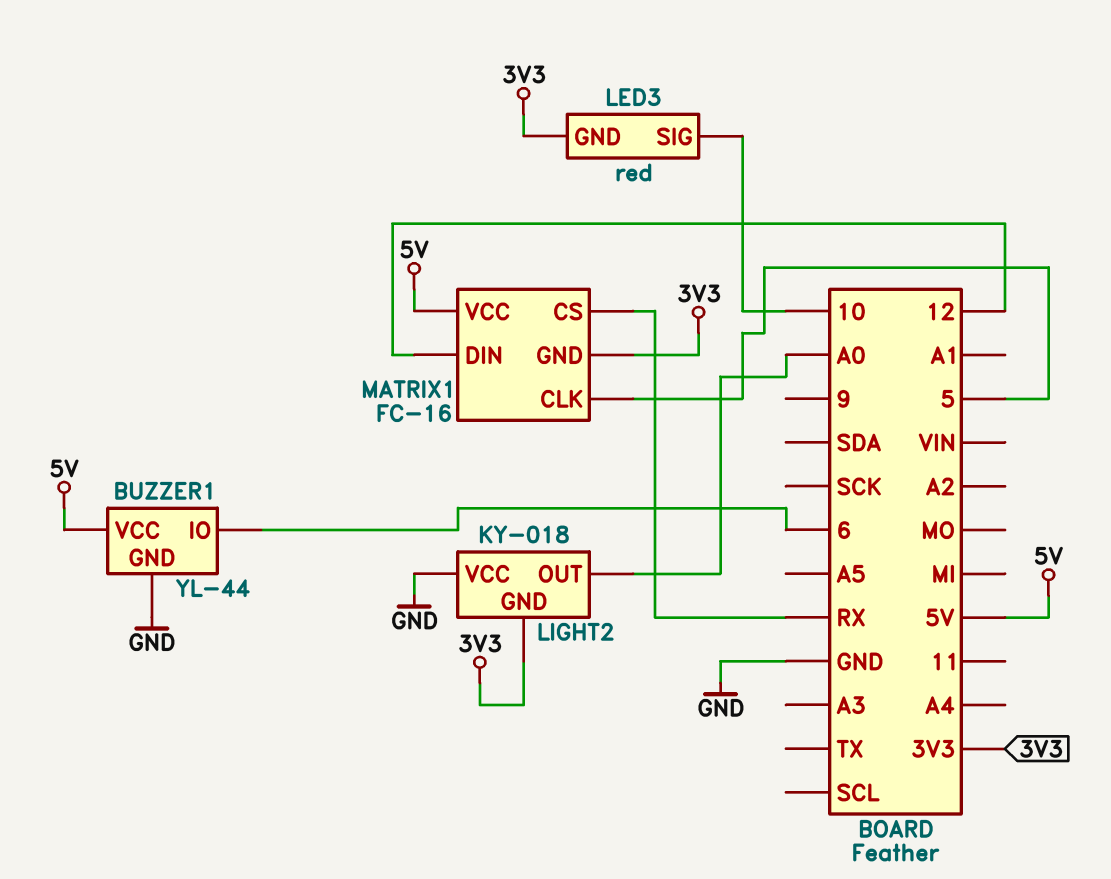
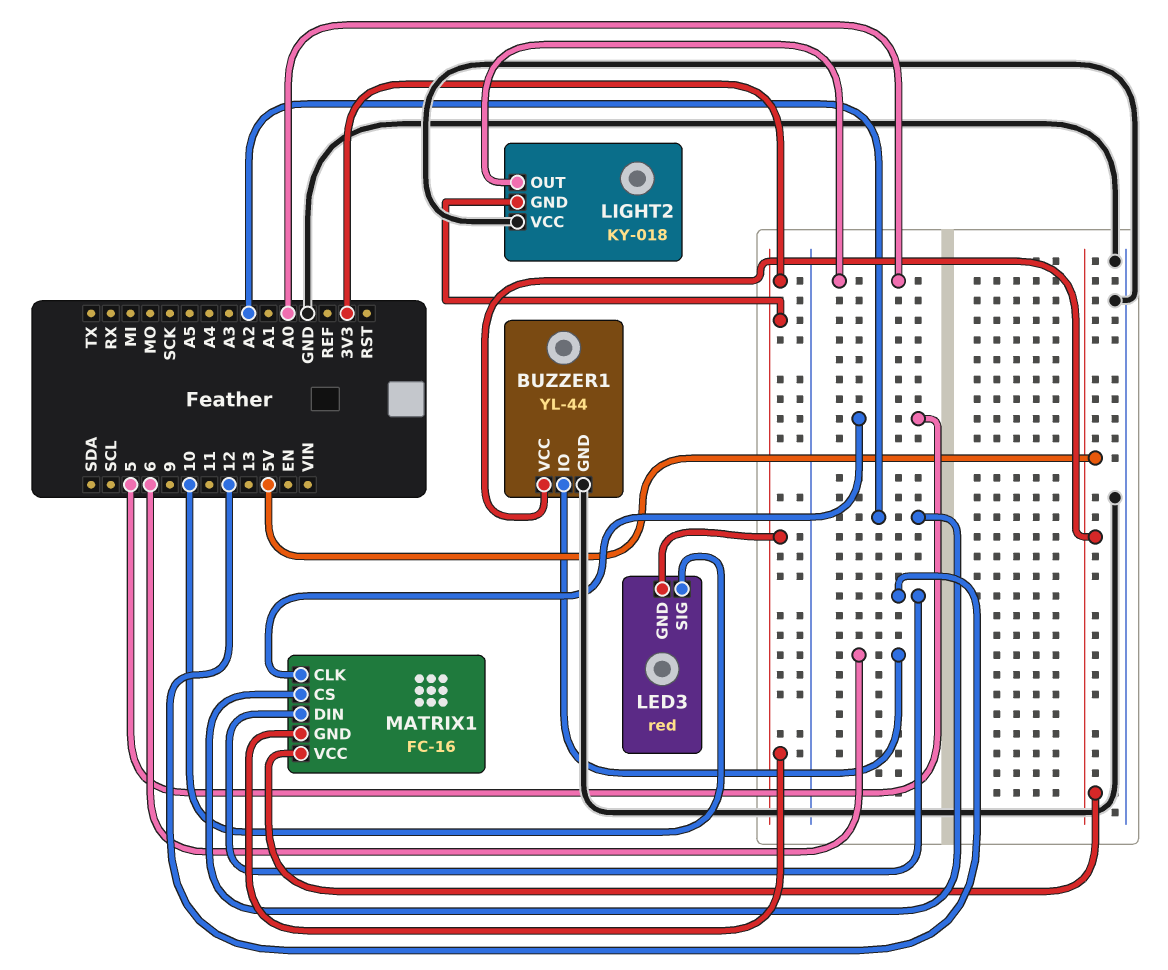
MATRIX1 pin CS: RX -> A2

